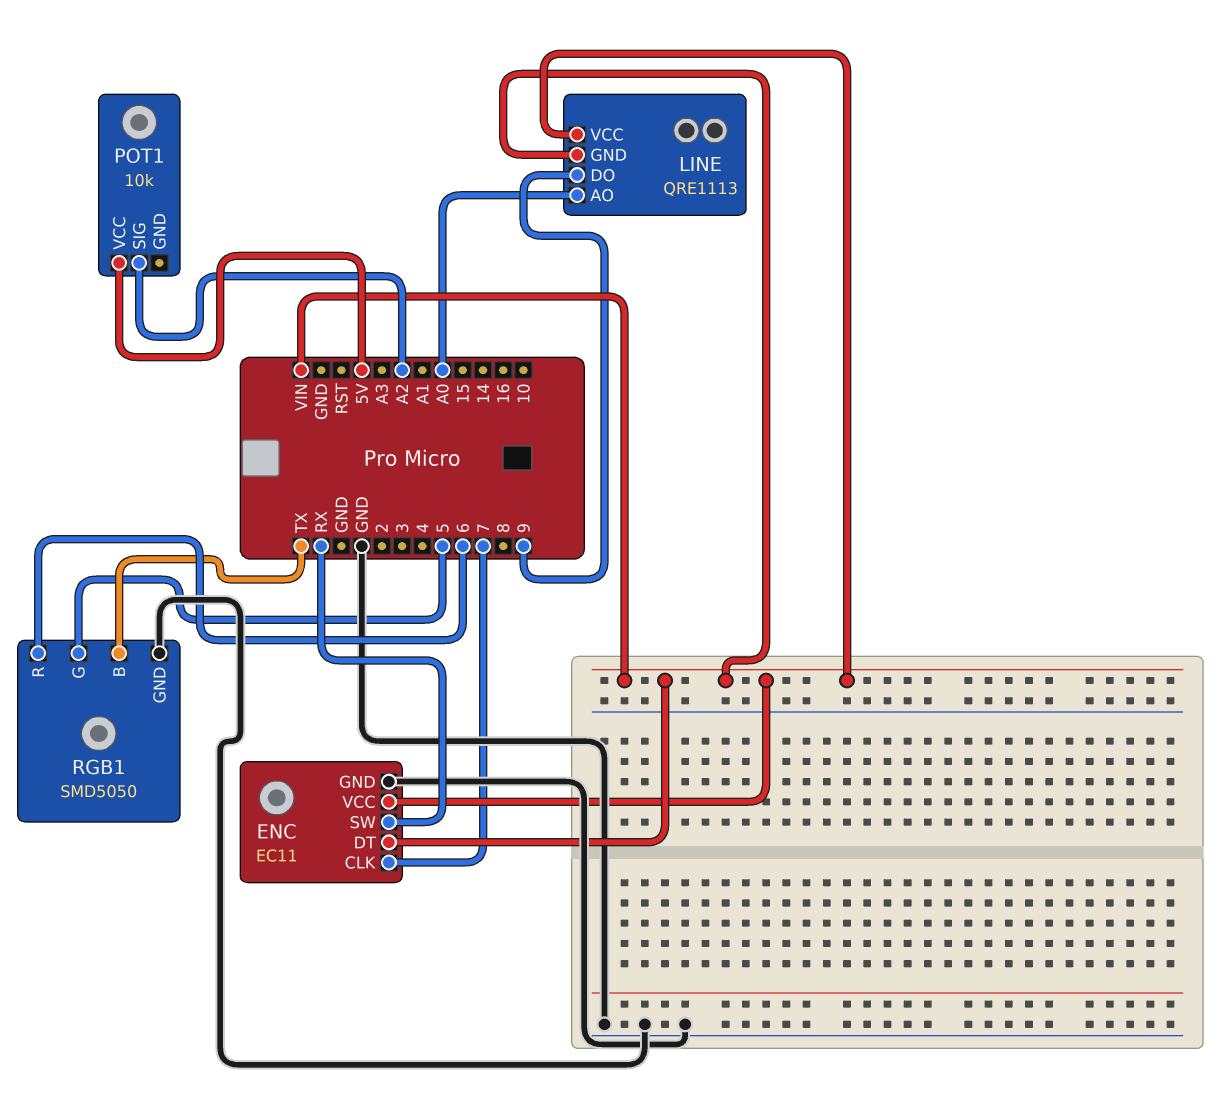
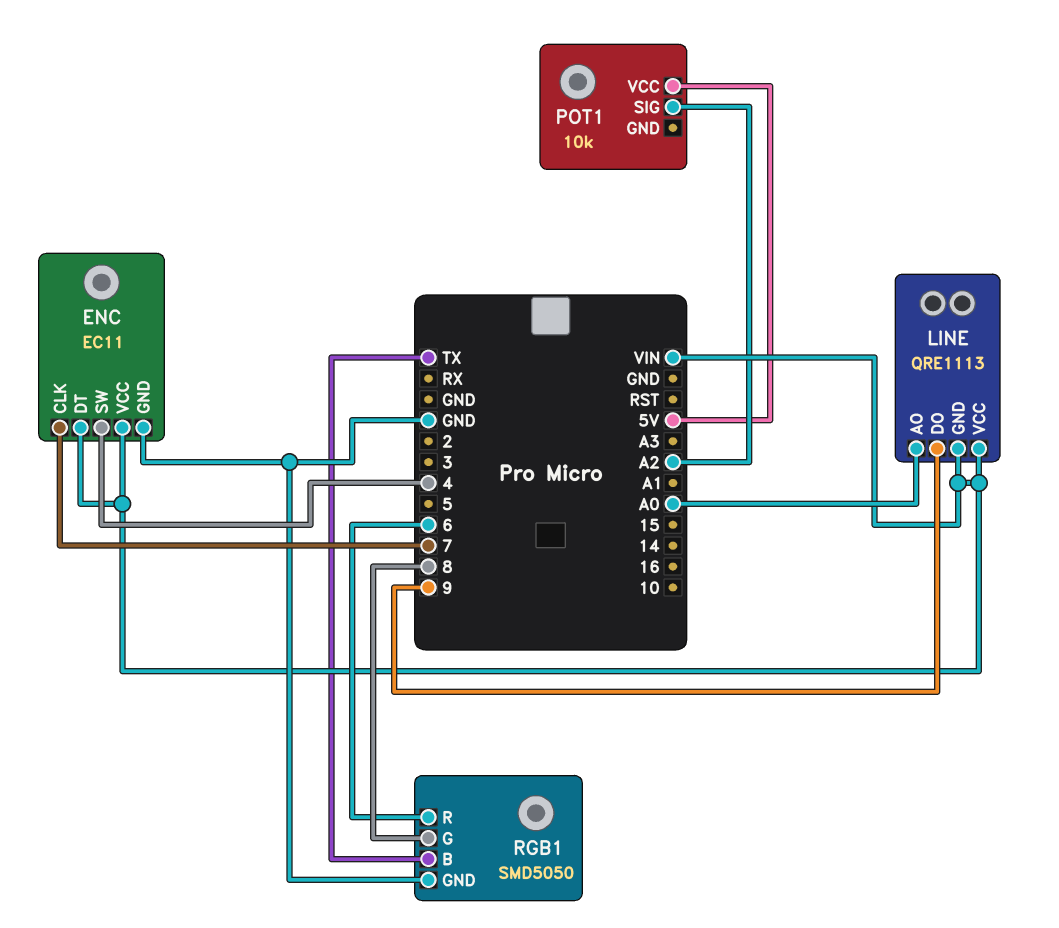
ENC pin SW: RX -> 4
RGB1 pin G: 5 -> 8

